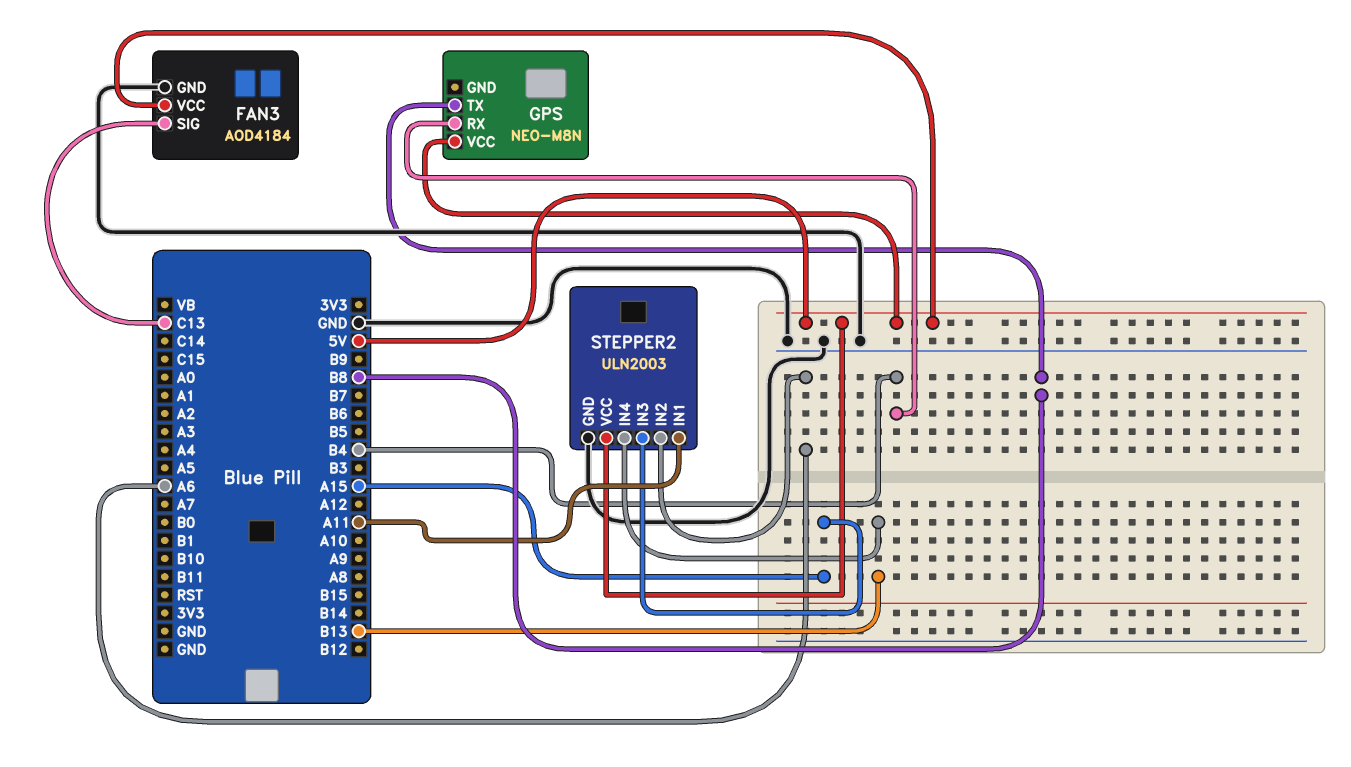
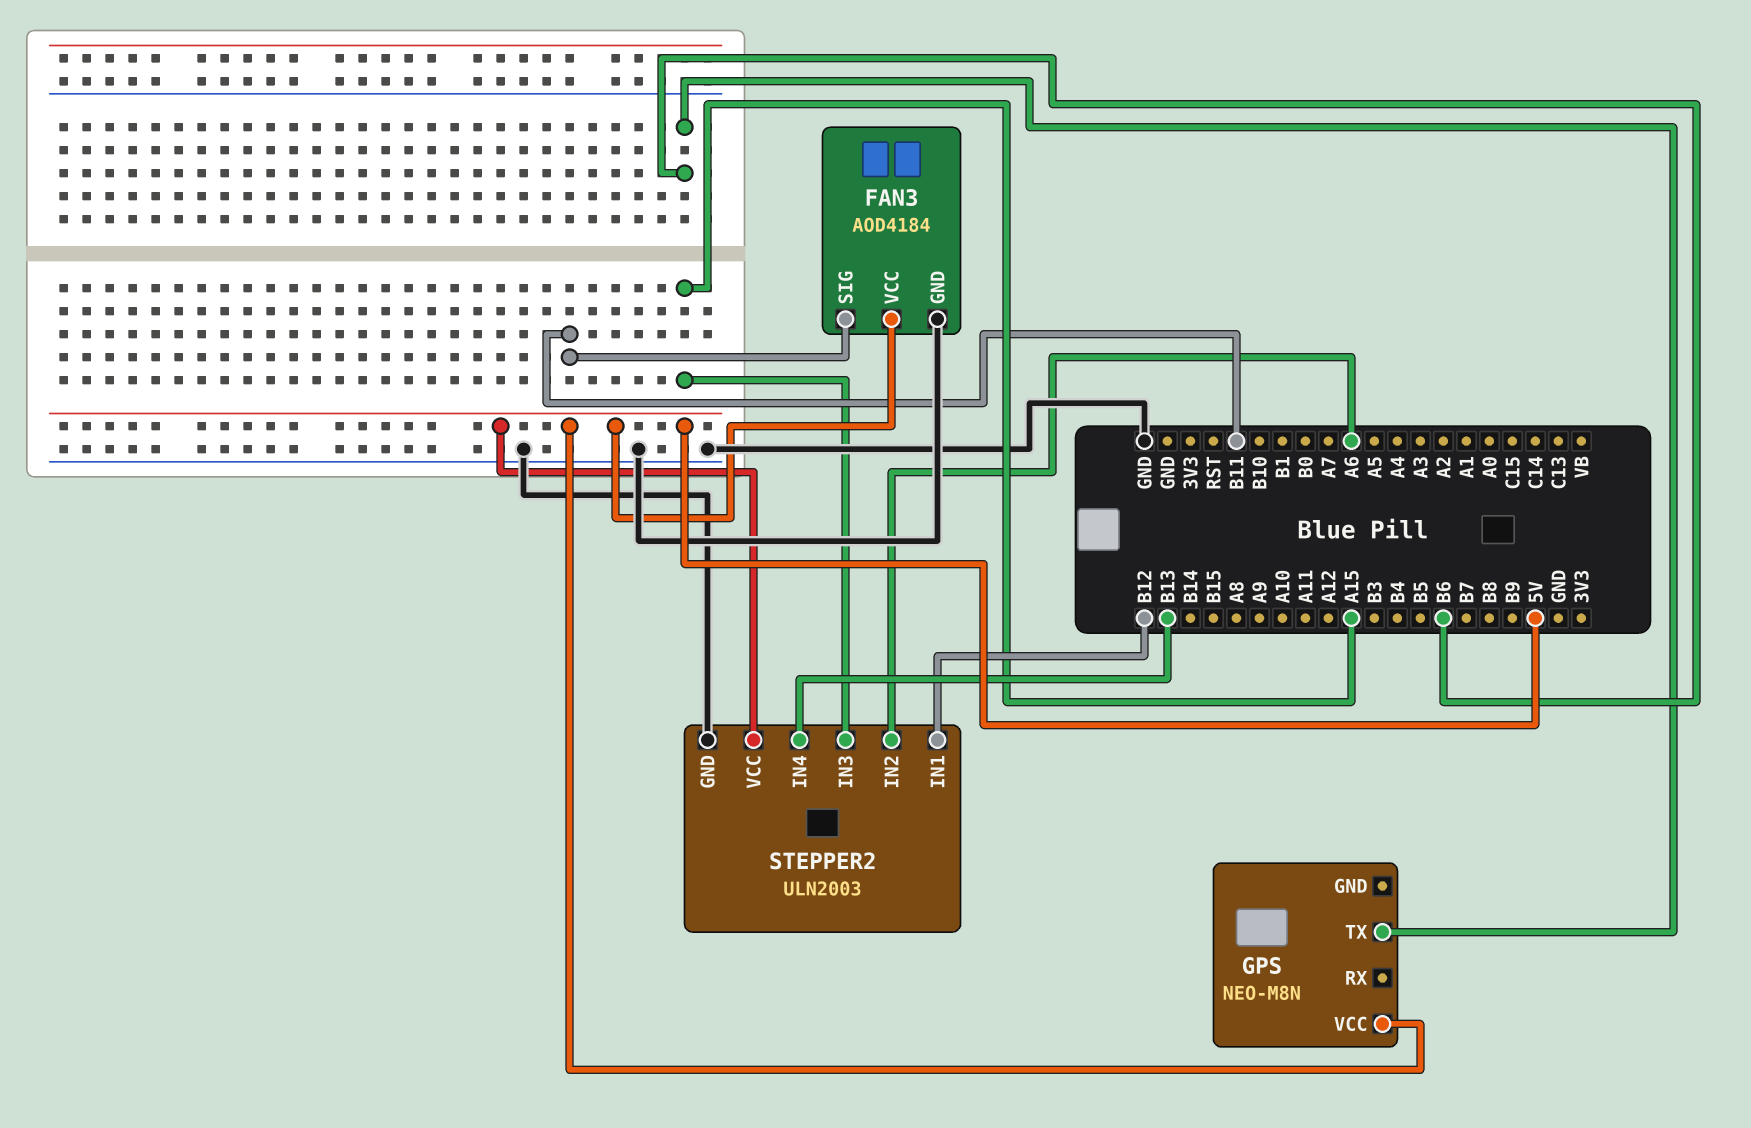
FAN3 pin SIG: C13 -> B11
GPS pin RX: B4 -> none
GPS pin TX: B8 -> B6
STEPPER2 pin IN1: A11 -> B12

